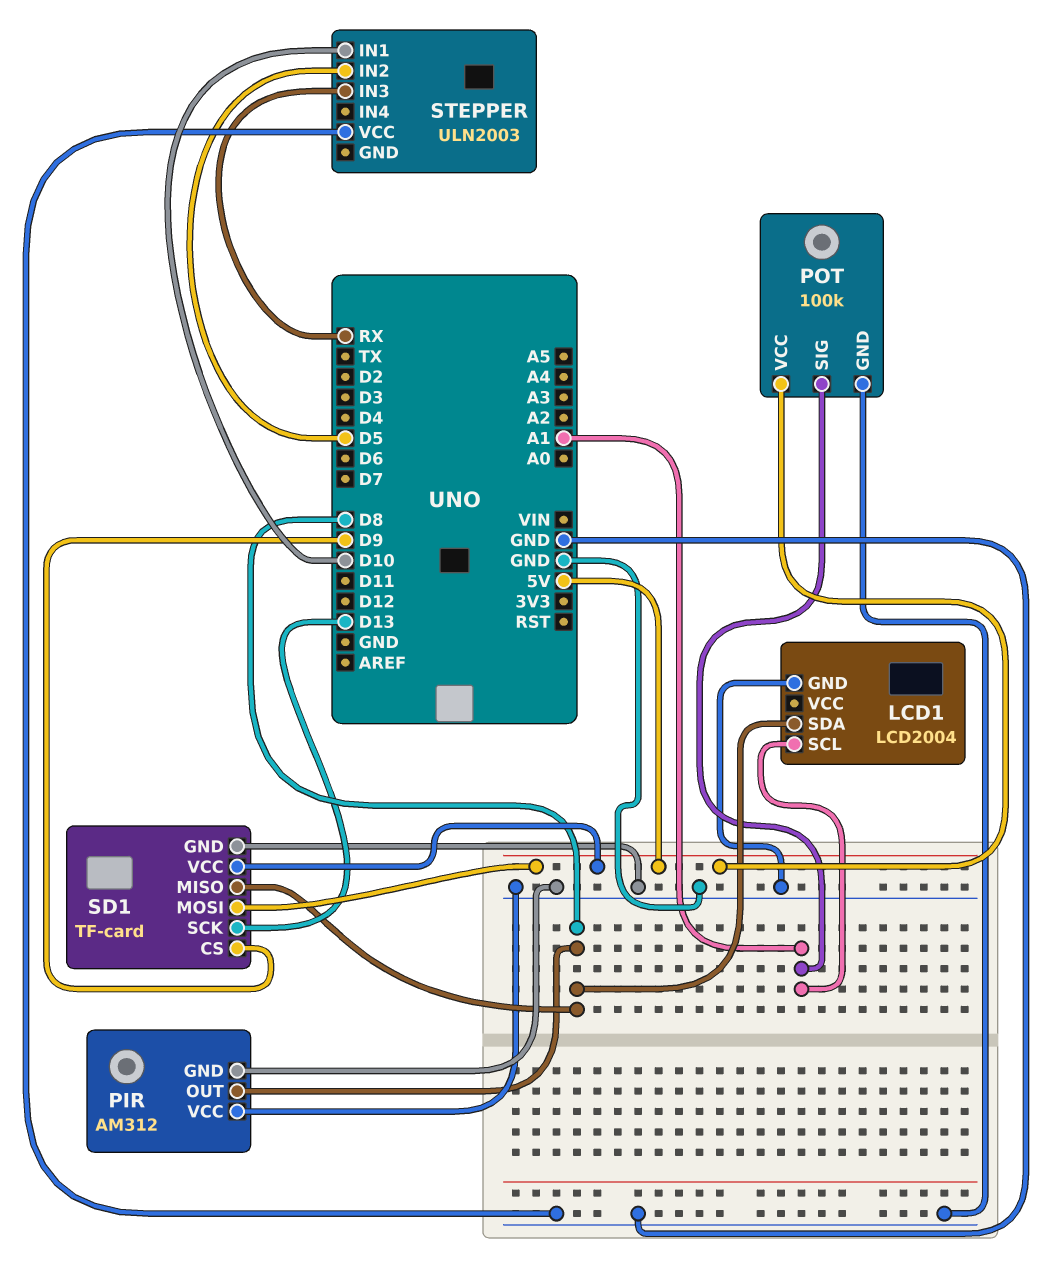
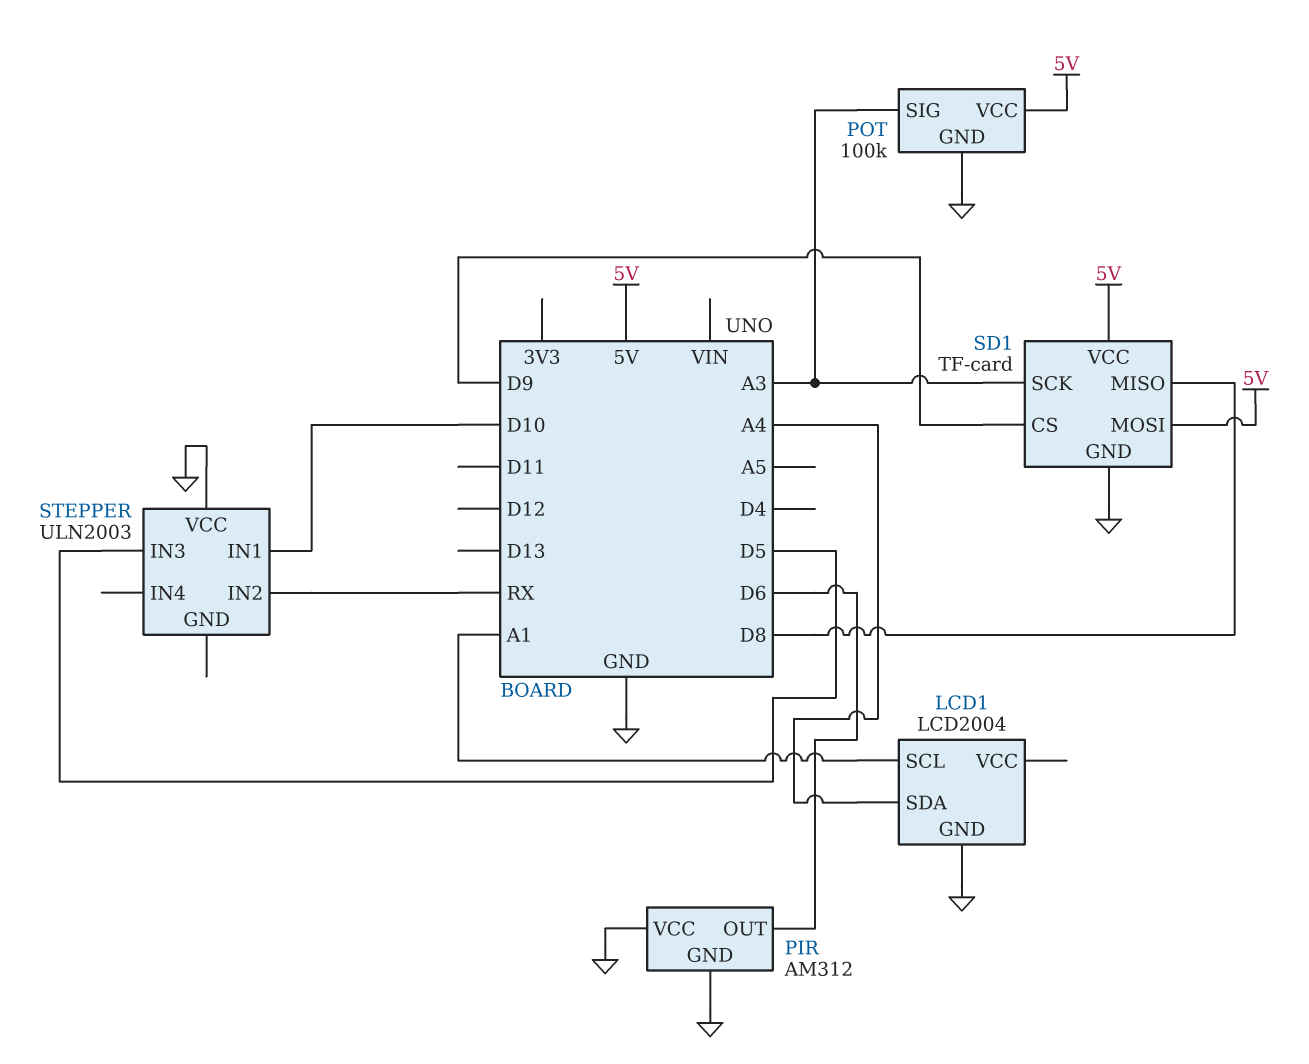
LCD1 pin SDA: D8 -> A4
PIR pin OUT: D8 -> D6
POT pin SIG: A1 -> A3
SD1 pin SCK: D13 -> A3
STEPPER pin IN2: D5 -> RX
STEPPER pin IN3: RX -> D5

